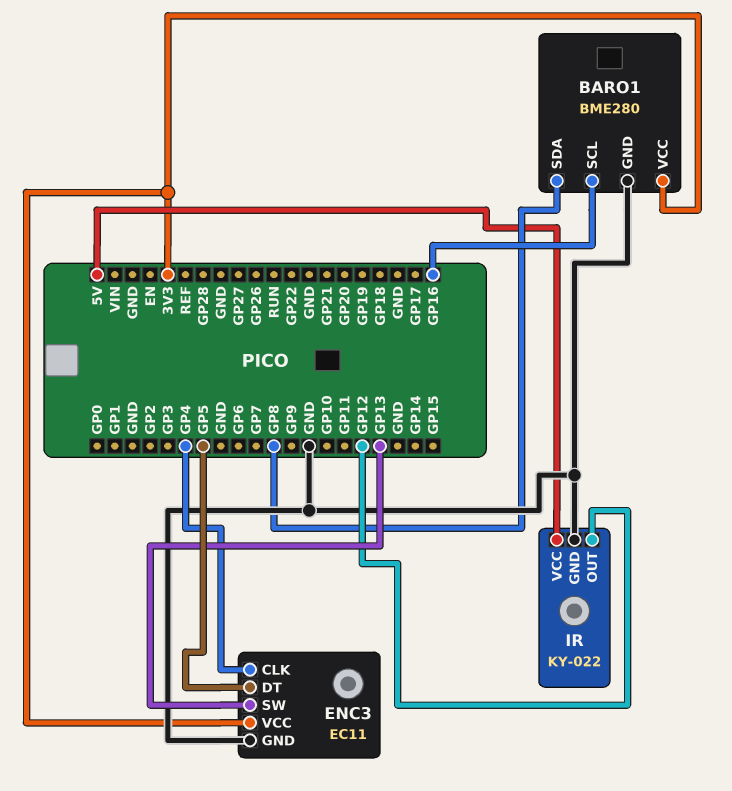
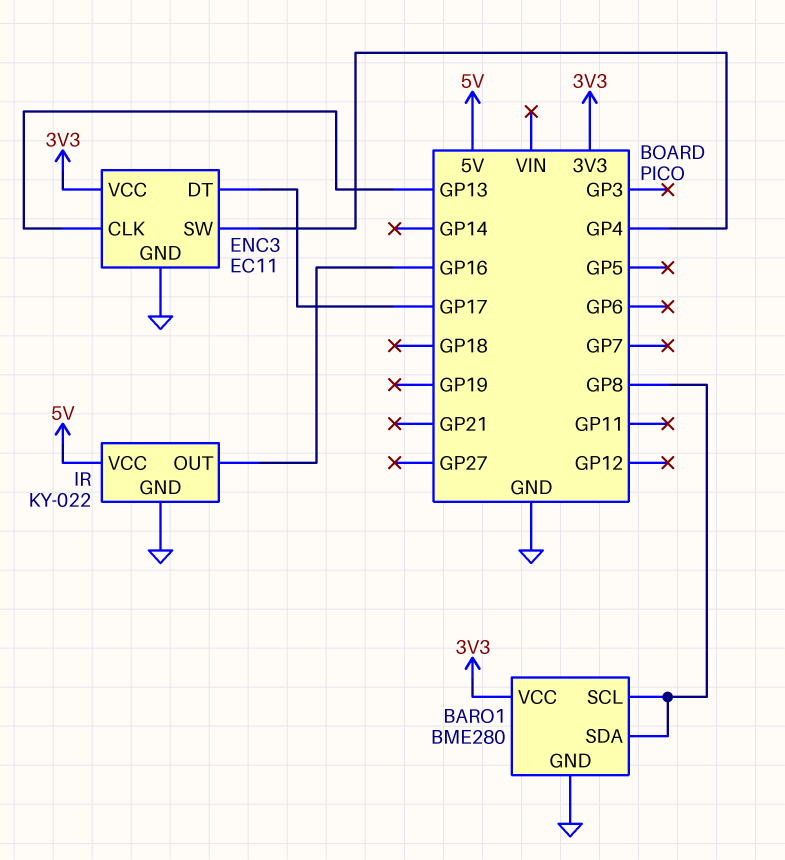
BARO1 pin SCL: GP16 -> GP8
ENC3 pin CLK: GP4 -> GP13
ENC3 pin DT: GP5 -> GP17
ENC3 pin SW: GP13 -> GP4
IR pin OUT: GP12 -> GP16

